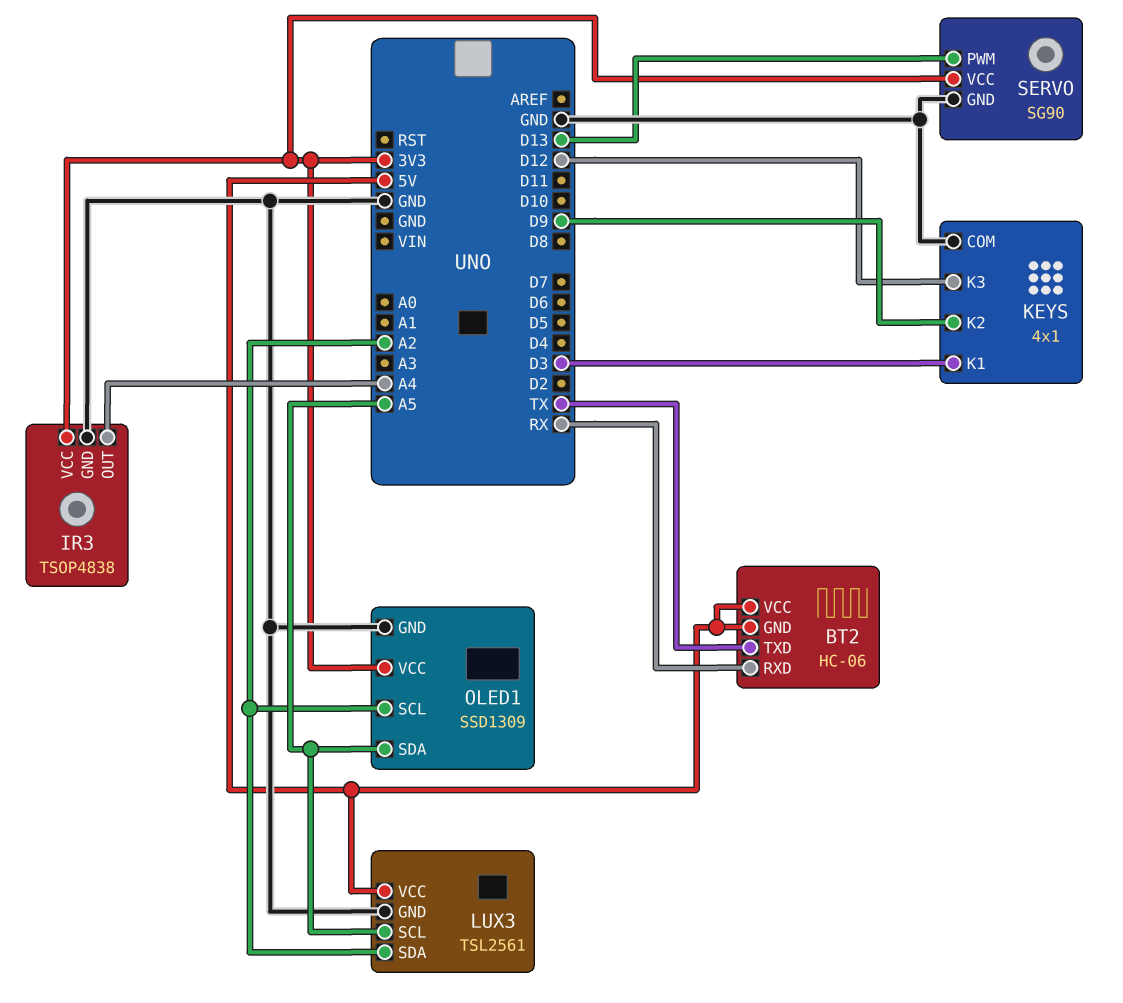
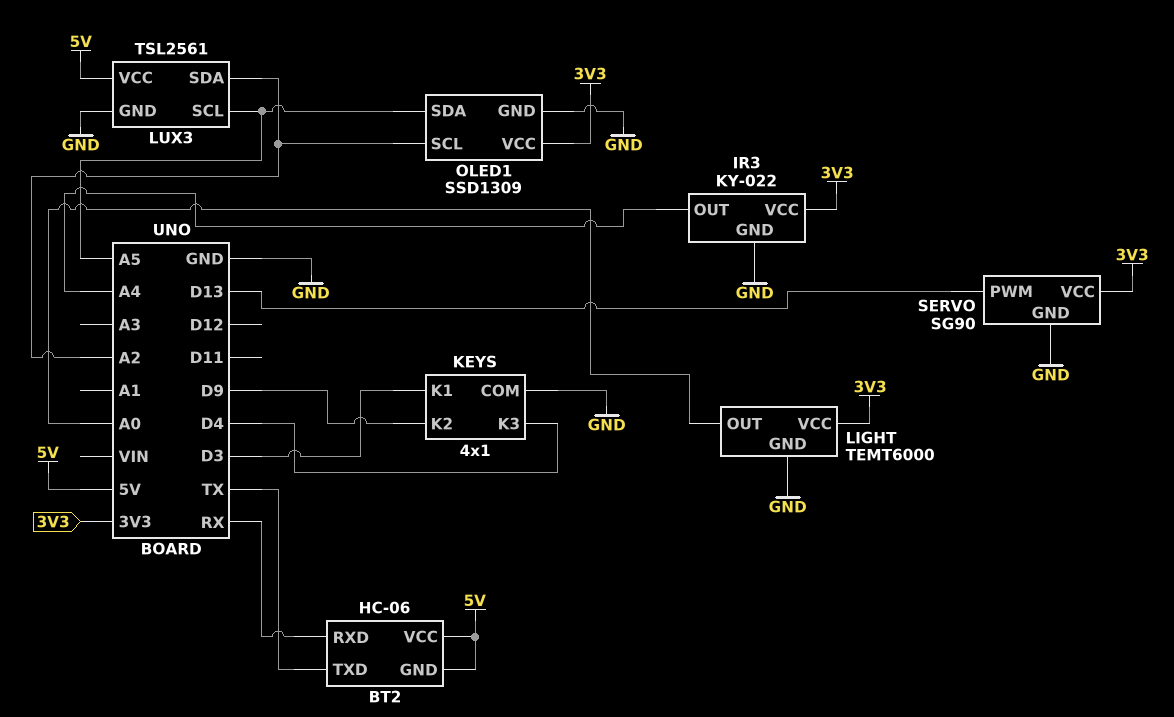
IR3: TSOP4838 -> KY-022
KEYS pin K3: D12 -> D4
LIGHT: none -> TEMT6000
LIGHT pin GND: none -> GND
LIGHT pin OUT: none -> A0
LIGHT pin VCC: none -> 3V3

